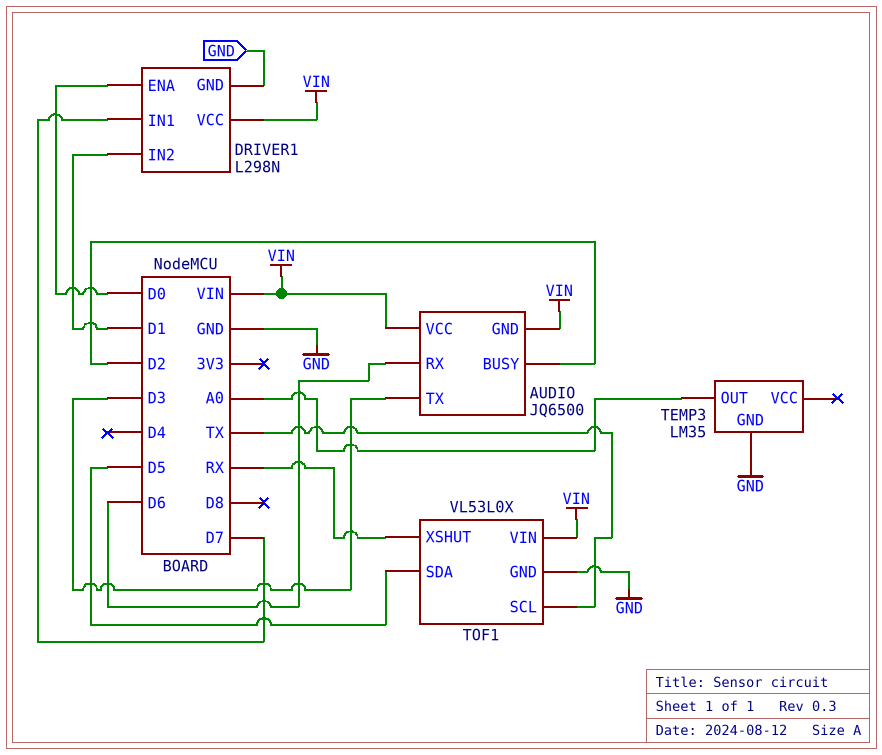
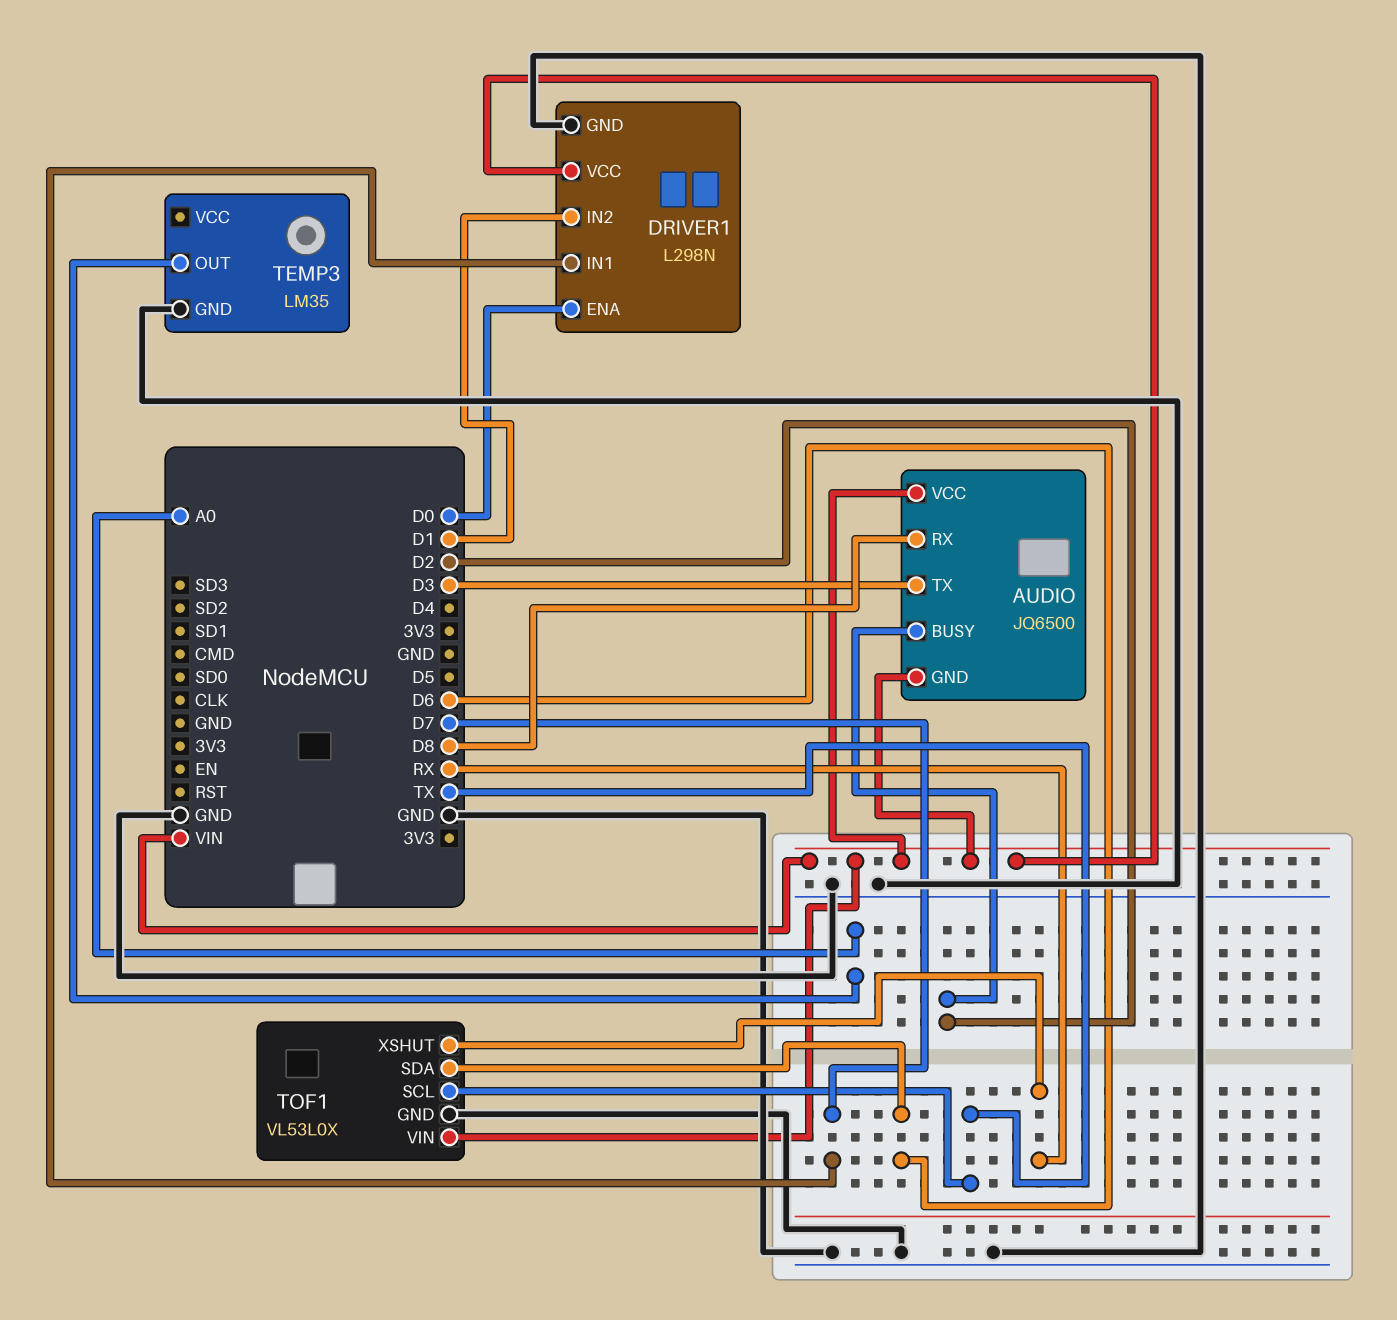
AUDIO pin RX: D6 -> D8
TOF1 pin SDA: D5 -> D6

